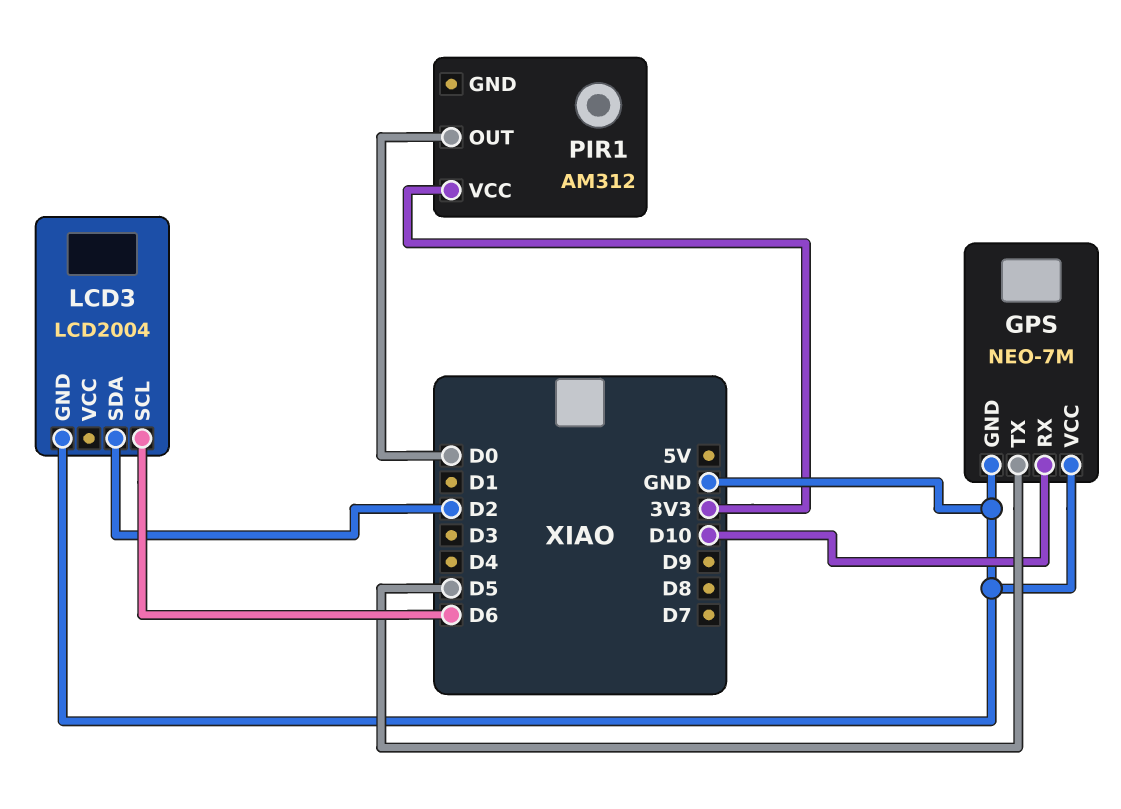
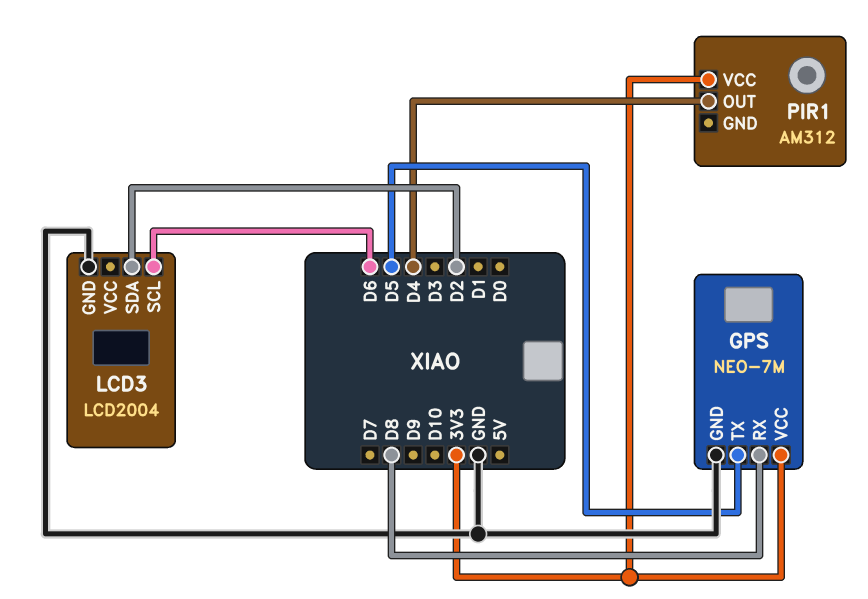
GPS pin RX: D10 -> D8
GPS pin VCC: GND -> 3V3
PIR1 pin OUT: D0 -> D4

